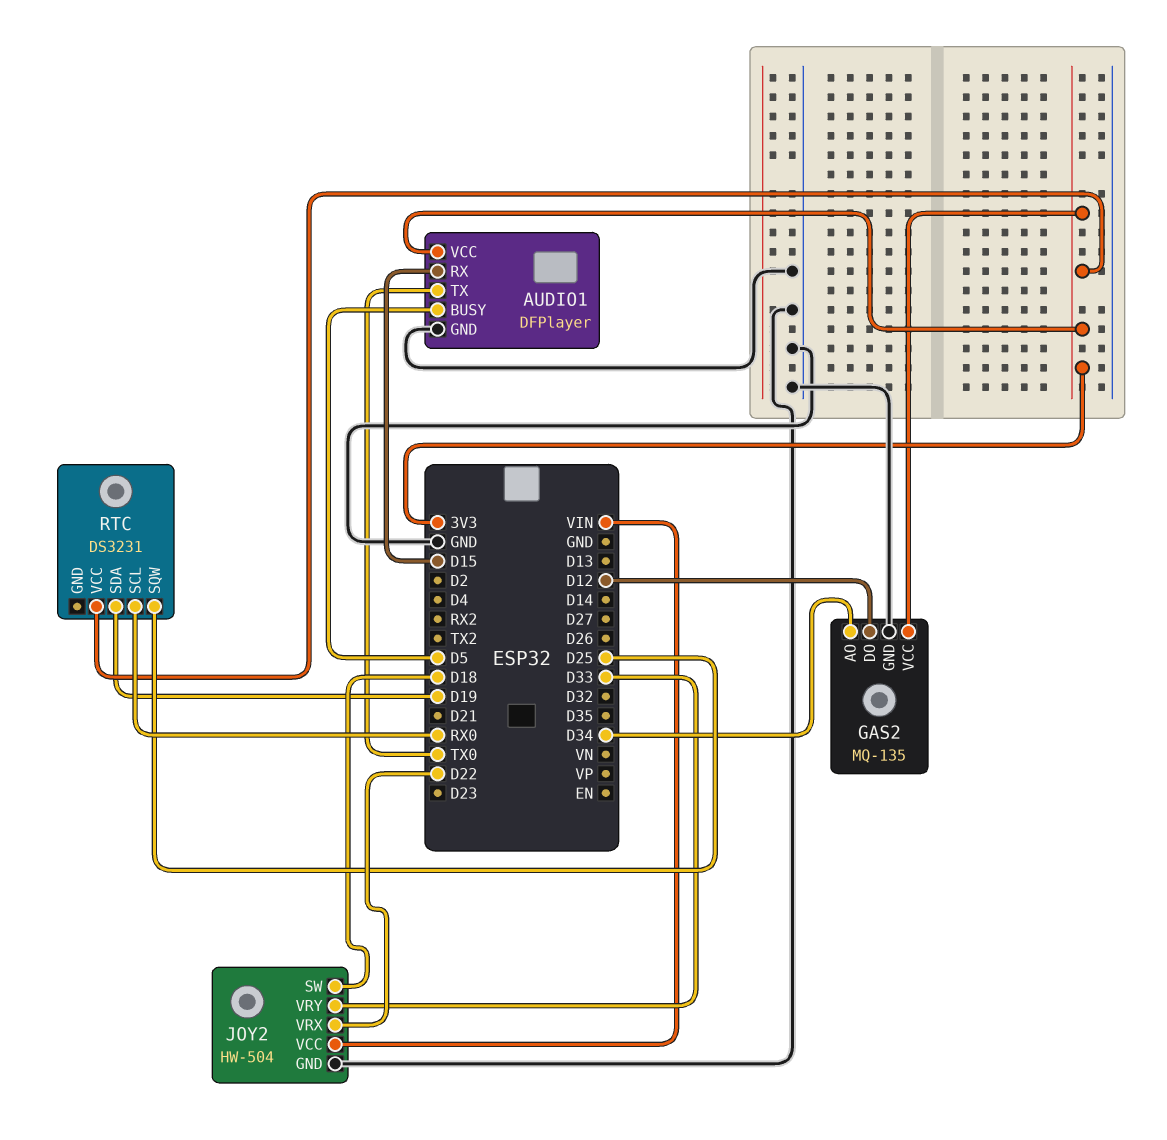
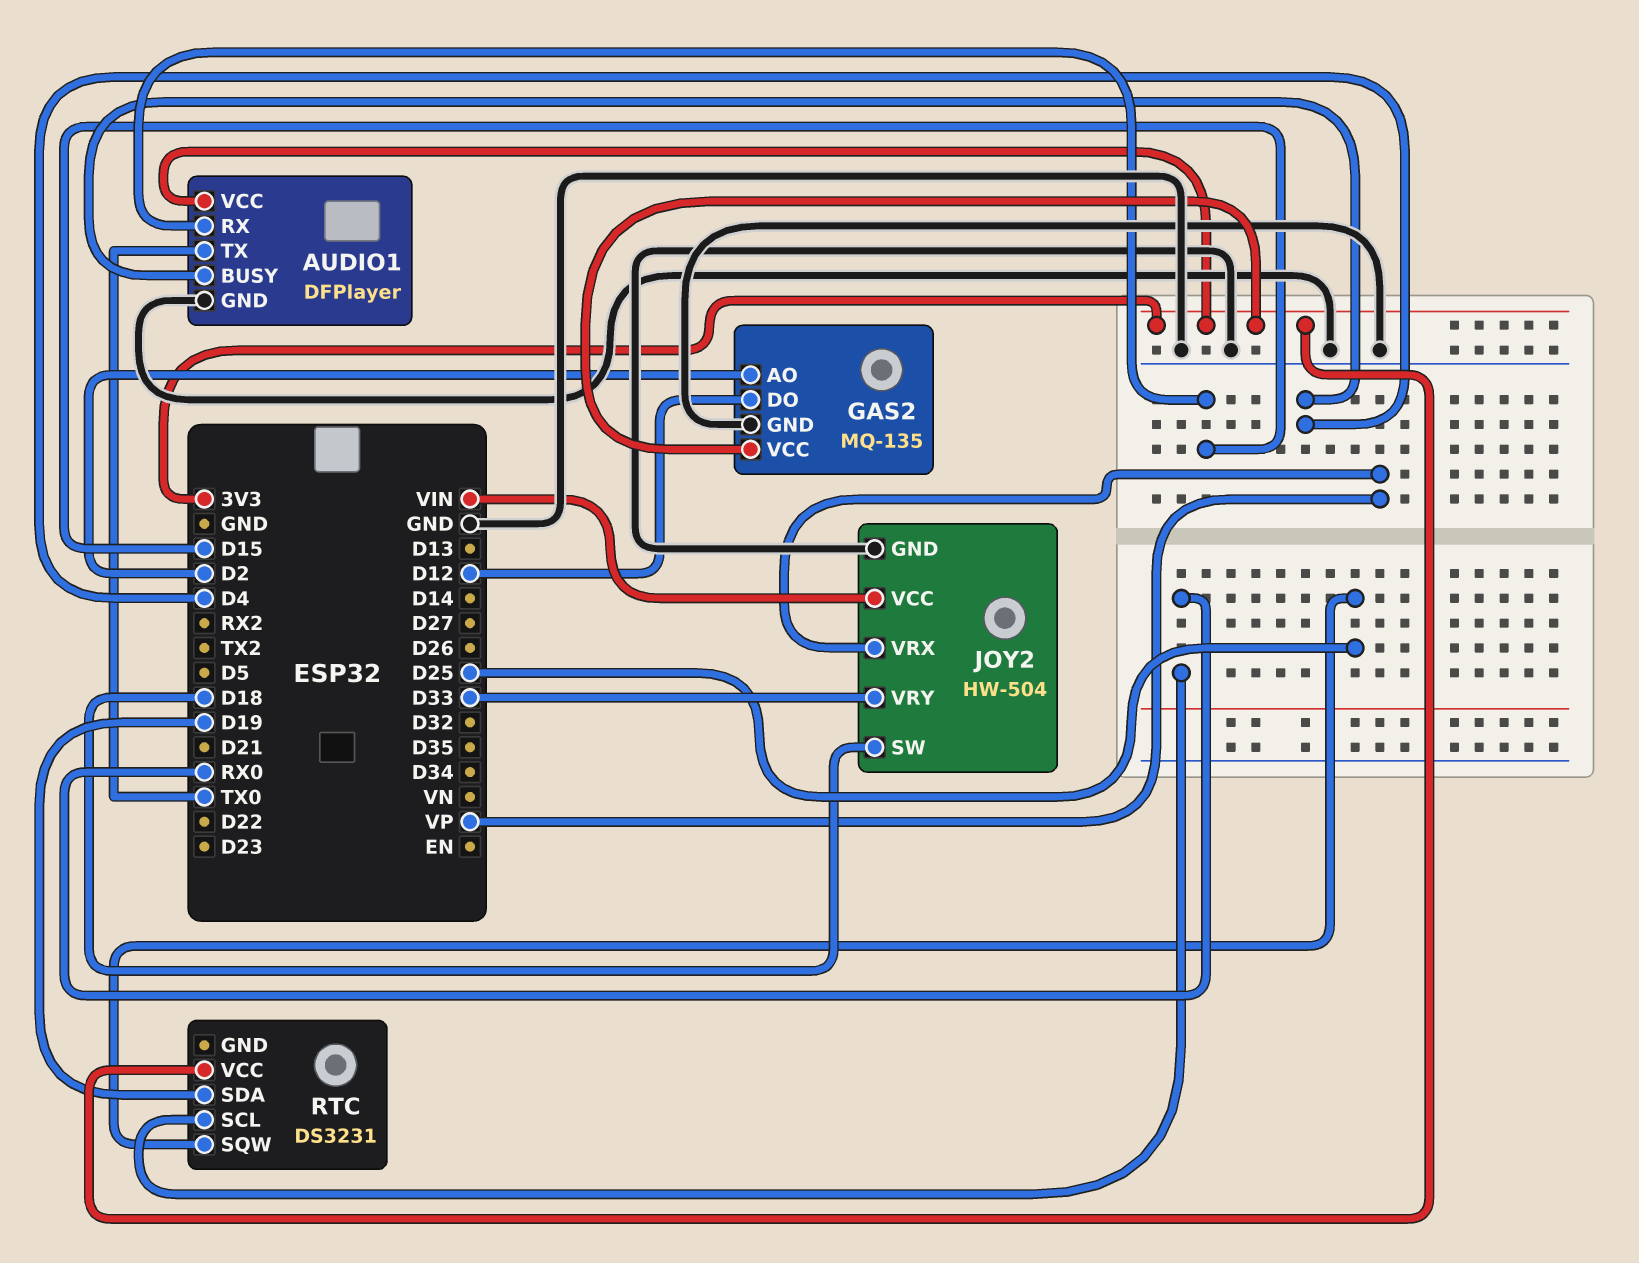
AUDIO1 pin BUSY: D5 -> D4
GAS2 pin AO: D34 -> D2
JOY2 pin VRX: D22 -> VP

